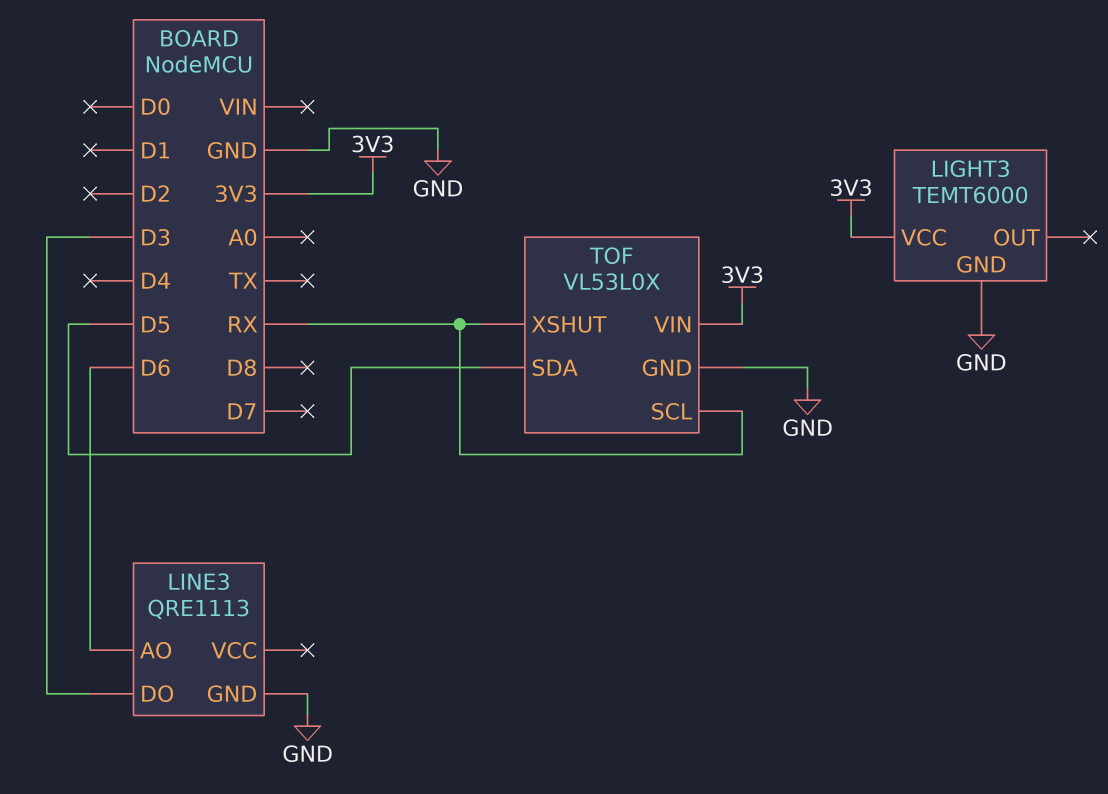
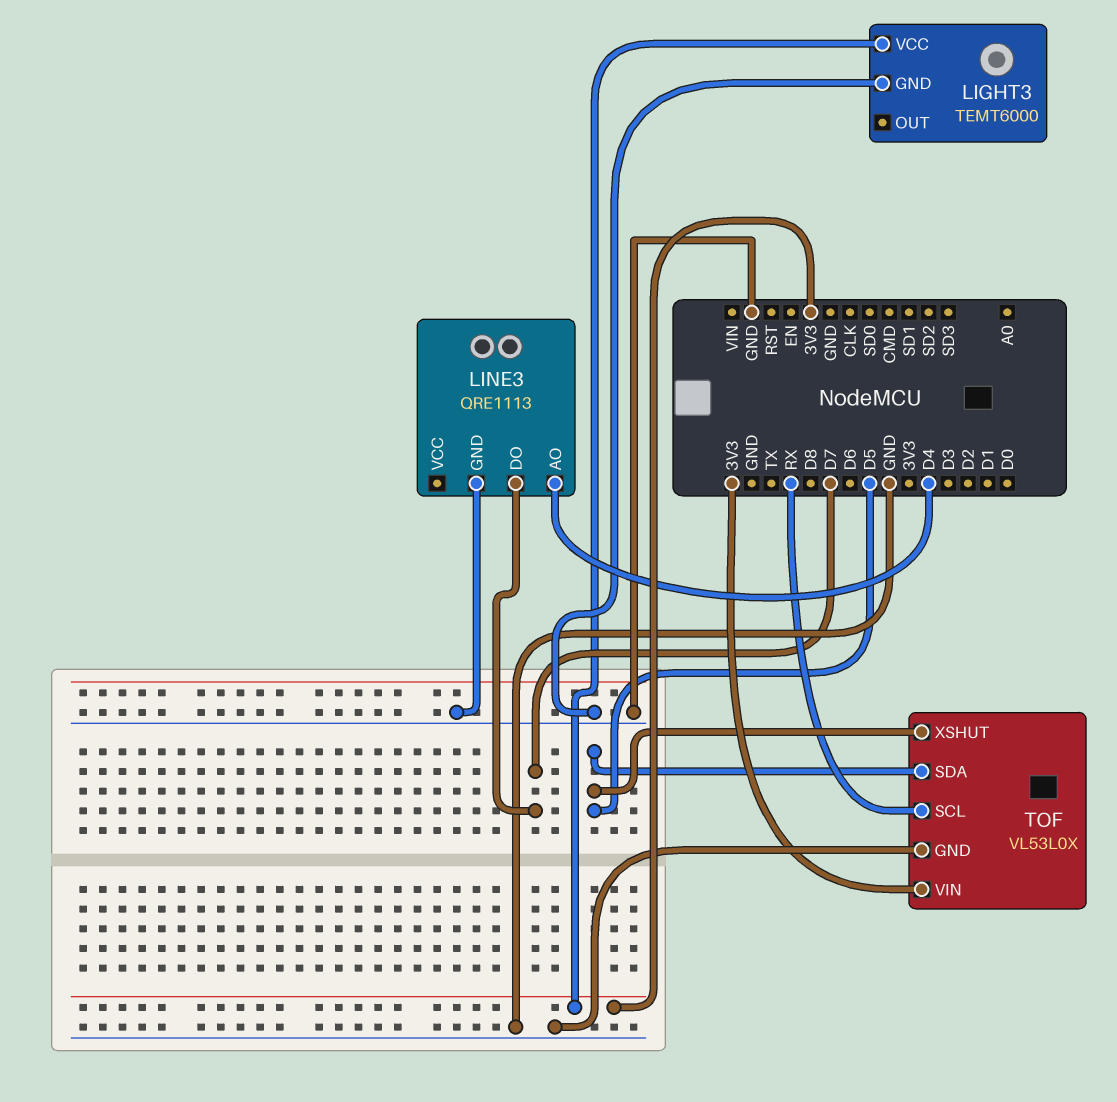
LINE3 pin AO: D6 -> D4
LINE3 pin DO: D3 -> D7
TOF pin XSHUT: RX -> D5

